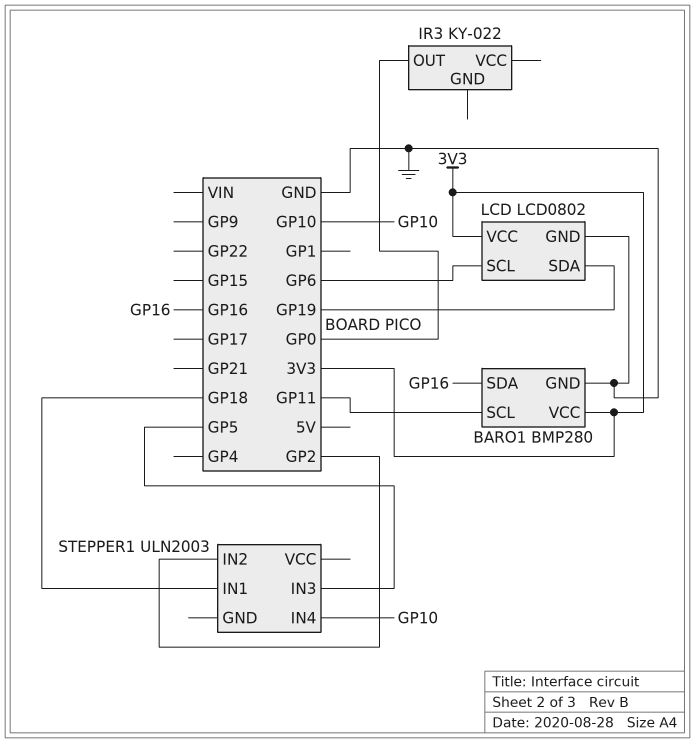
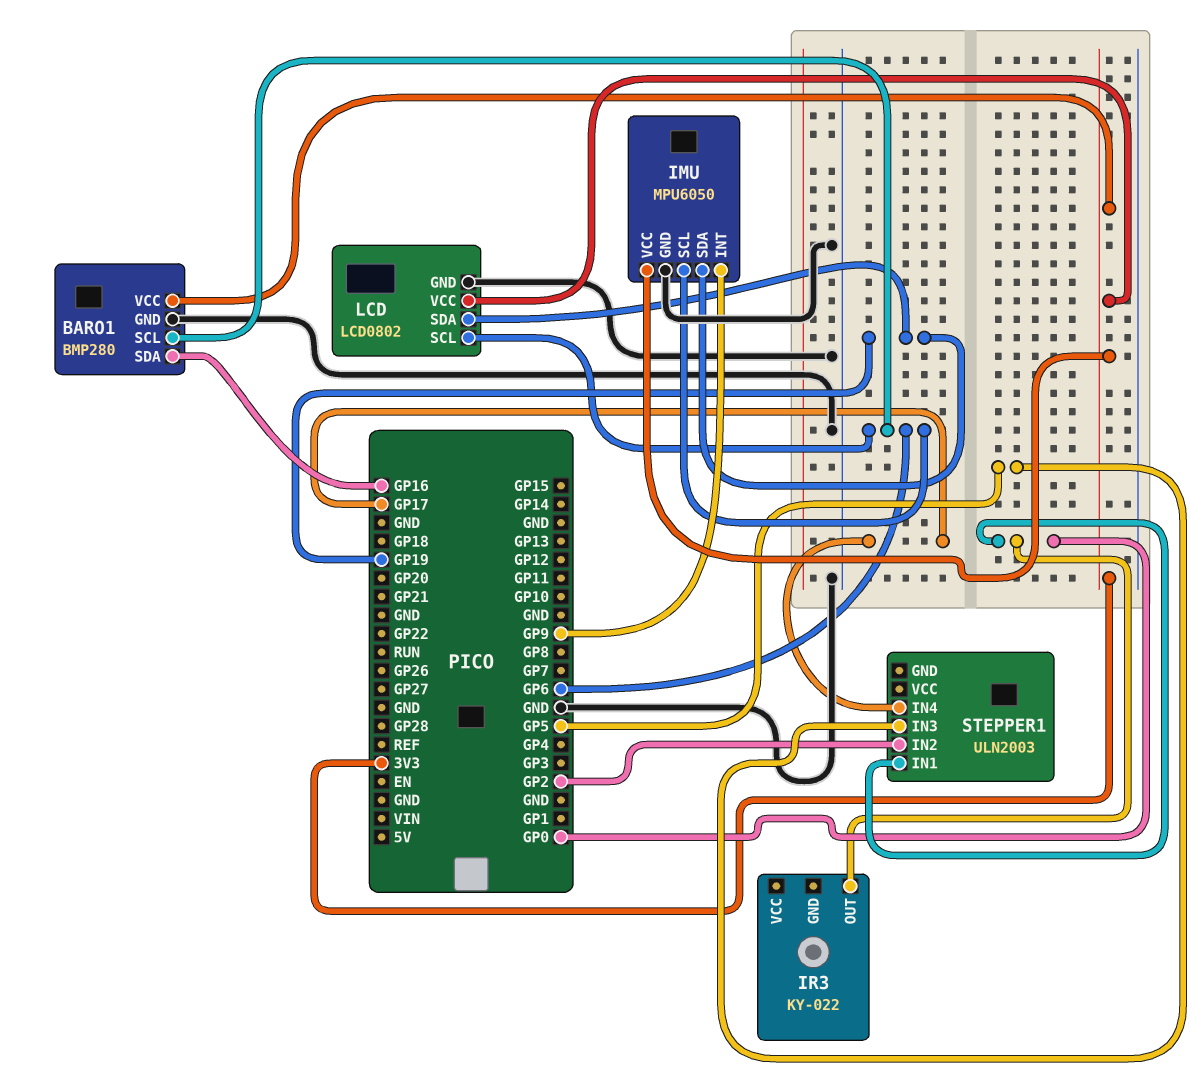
BARO1 pin SCL: GP11 -> GP6
IMU: none -> MPU6050
IMU pin GND: none -> GND
IMU pin INT: none -> GP9
IMU pin SCL: none -> GP6
IMU pin SDA: none -> GP19
IMU pin VCC: none -> 3V3
STEPPER1 pin IN1: GP18 -> GP0
STEPPER1 pin IN4: GP10 -> GP17

